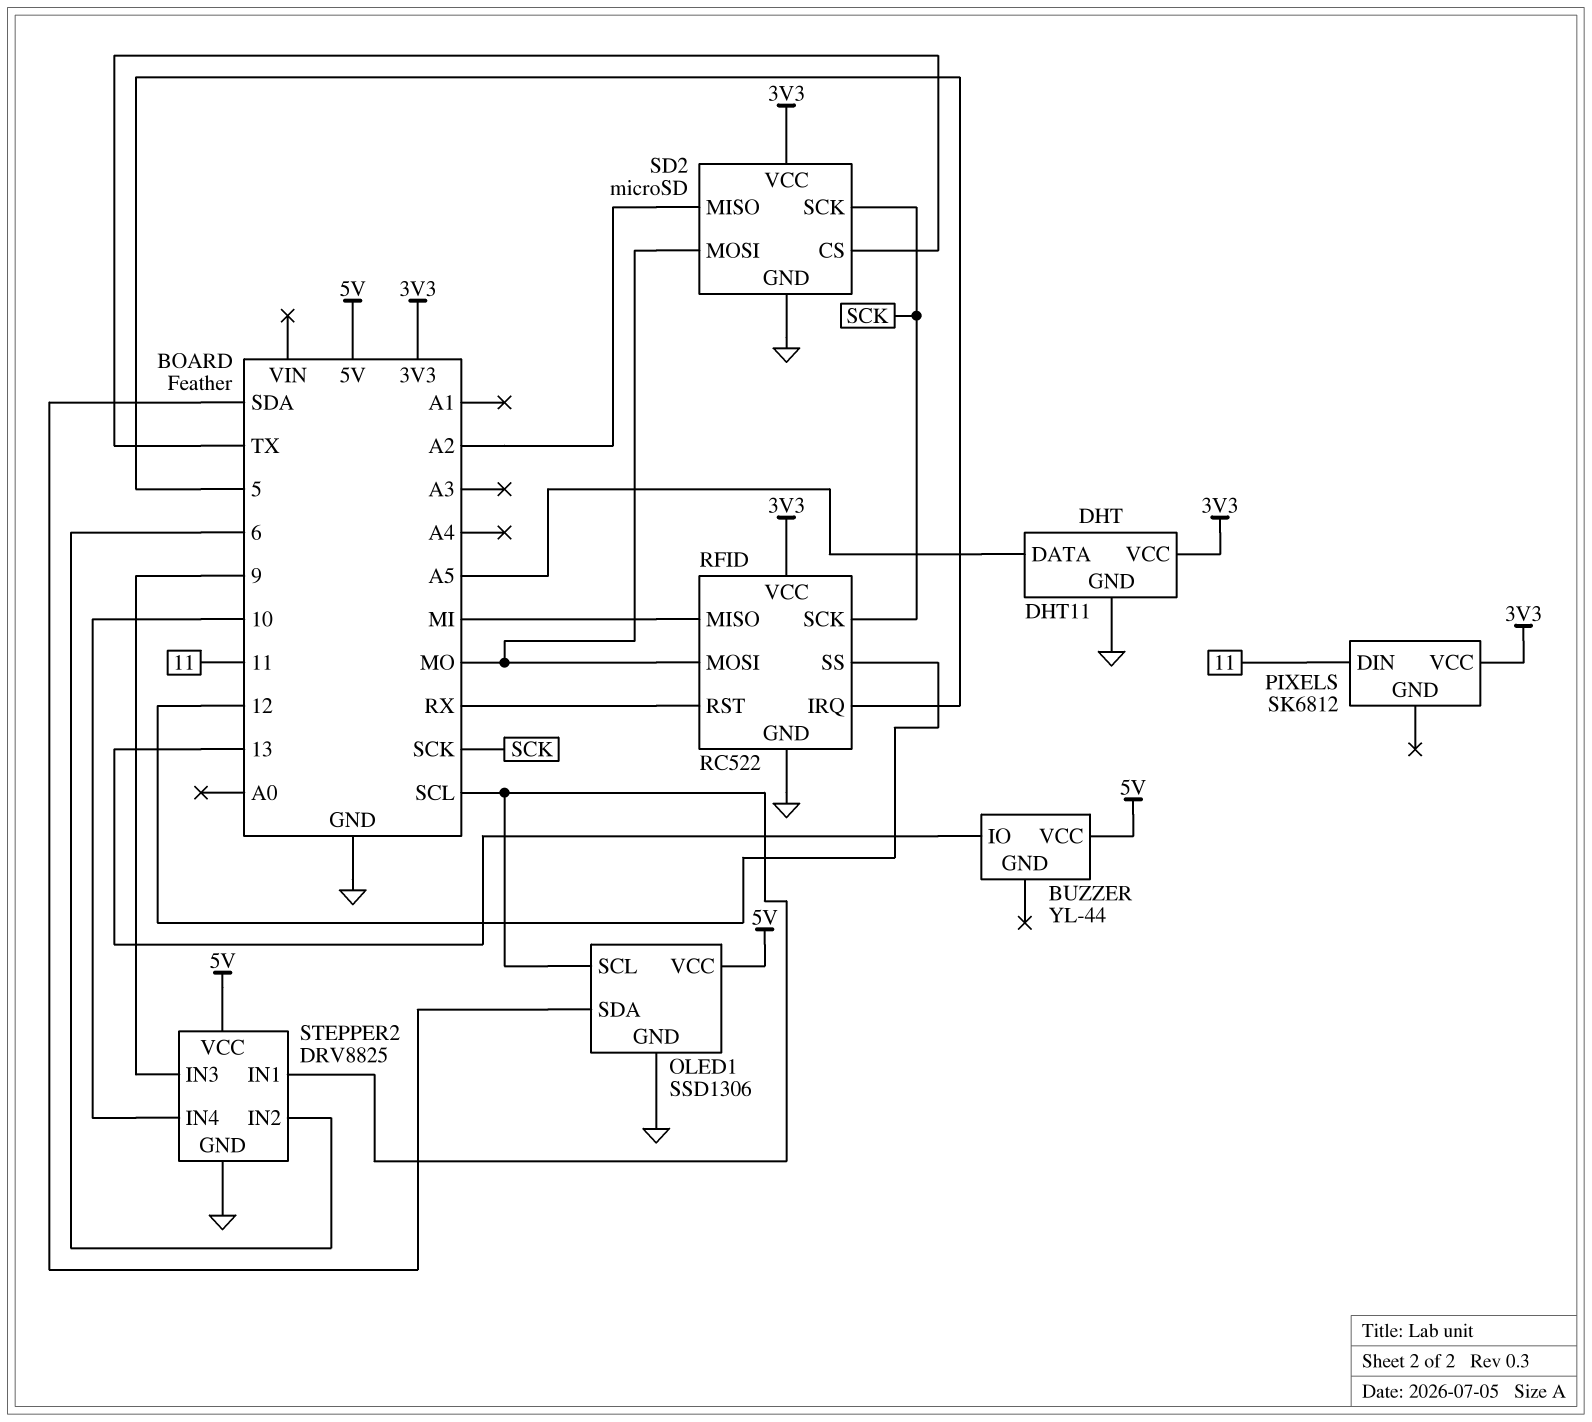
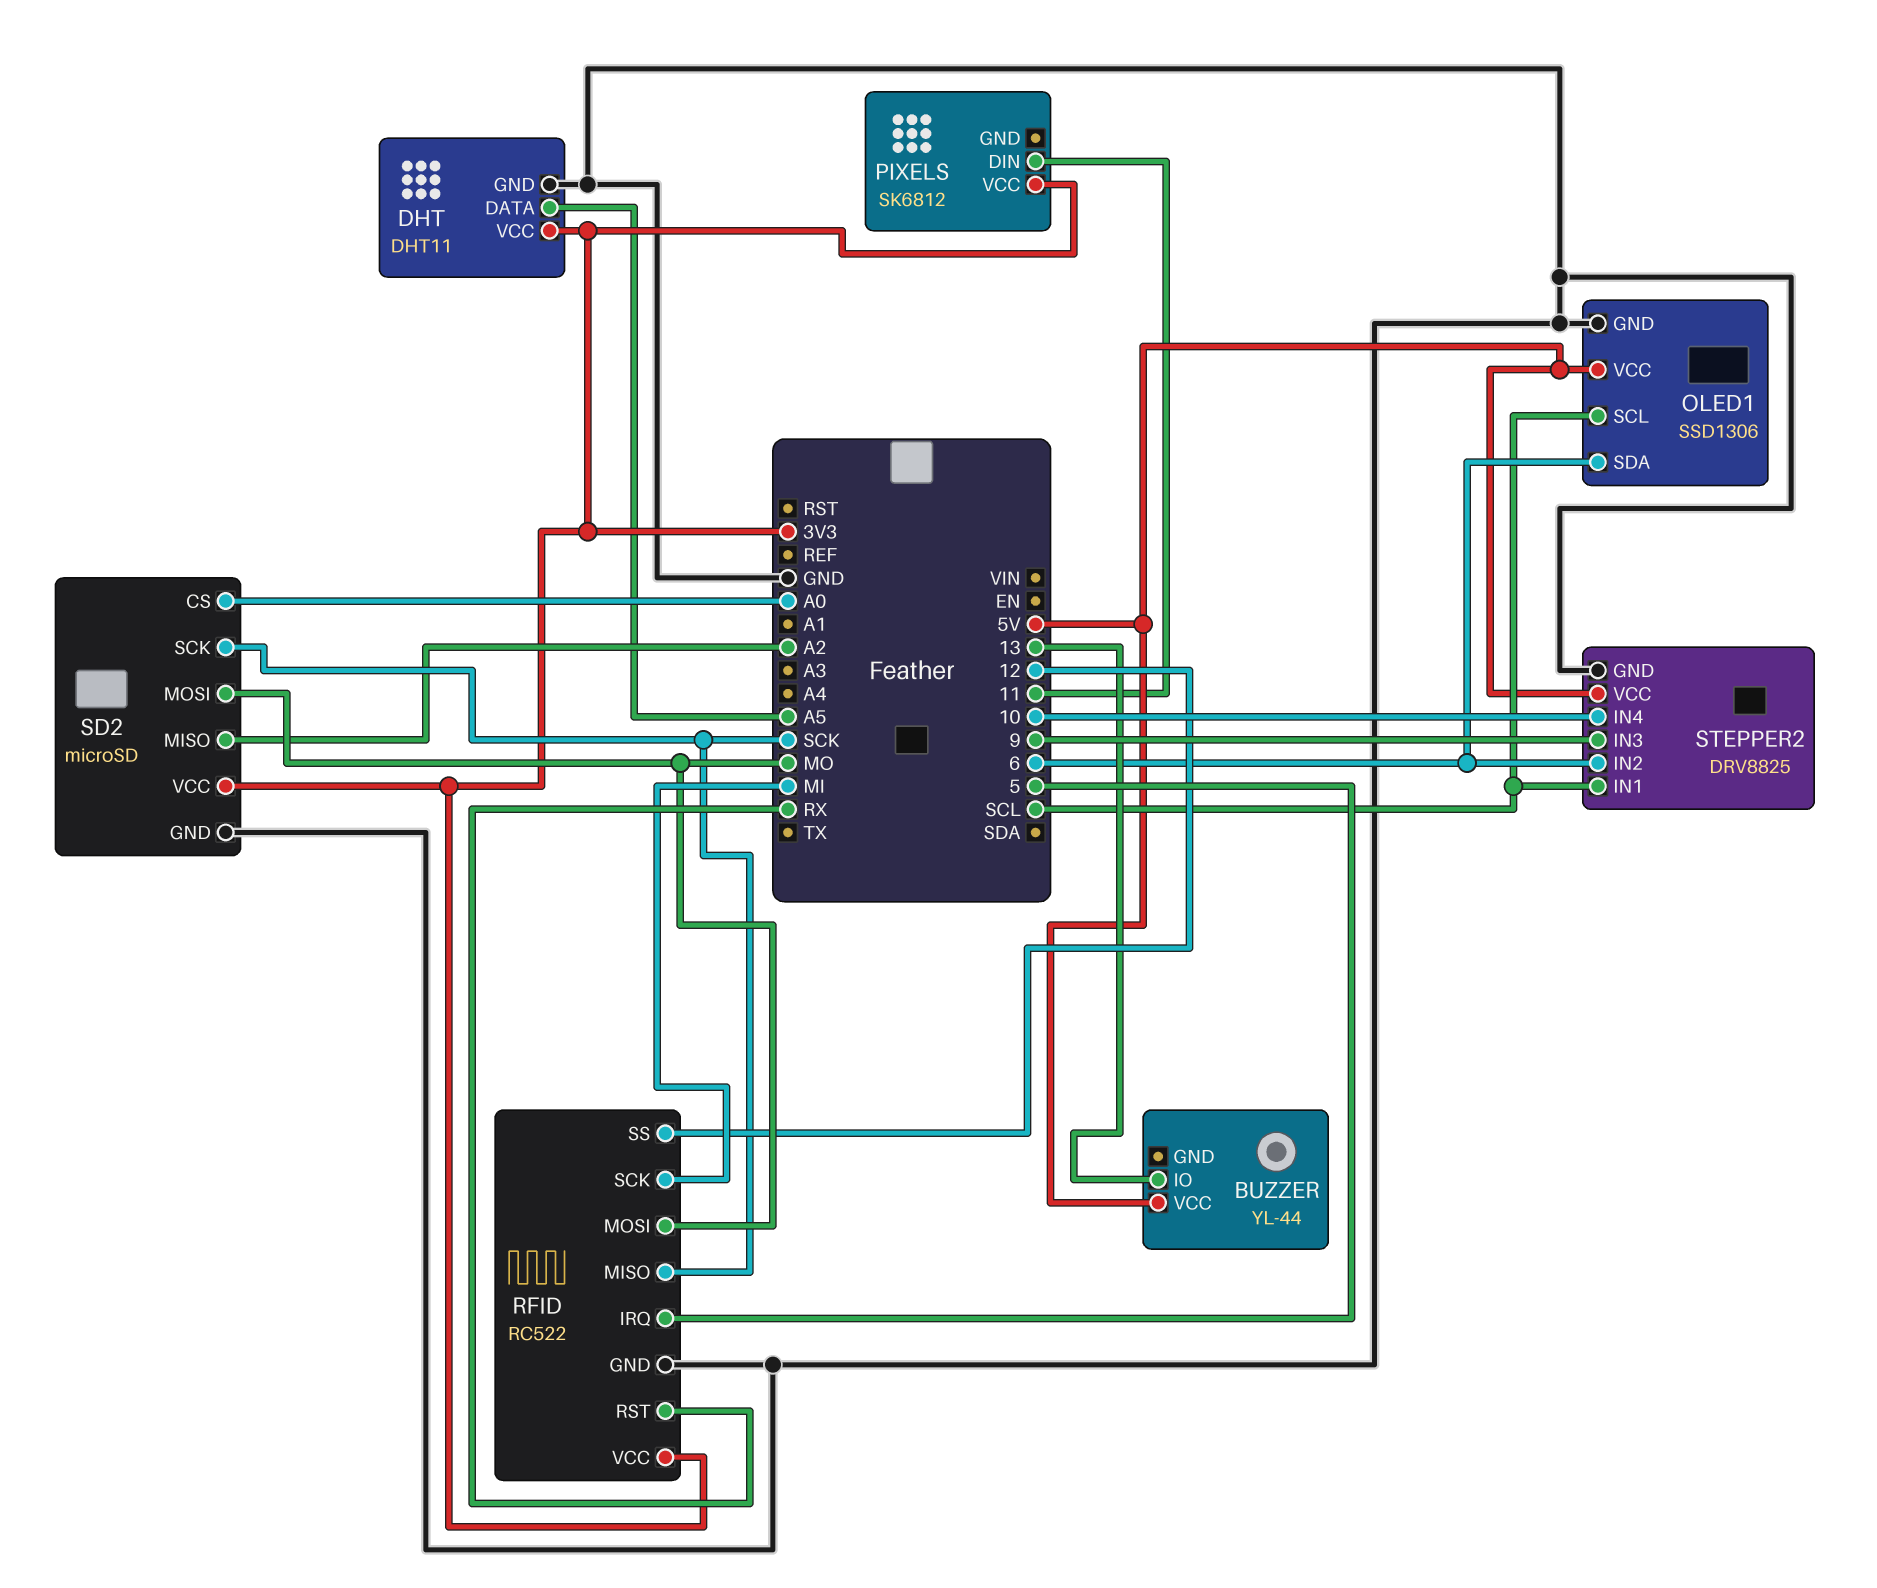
OLED1 pin SDA: SDA -> 6
RFID pin MISO: MI -> SCK
RFID pin SCK: SCK -> MI
SD2 pin CS: TX -> A0

